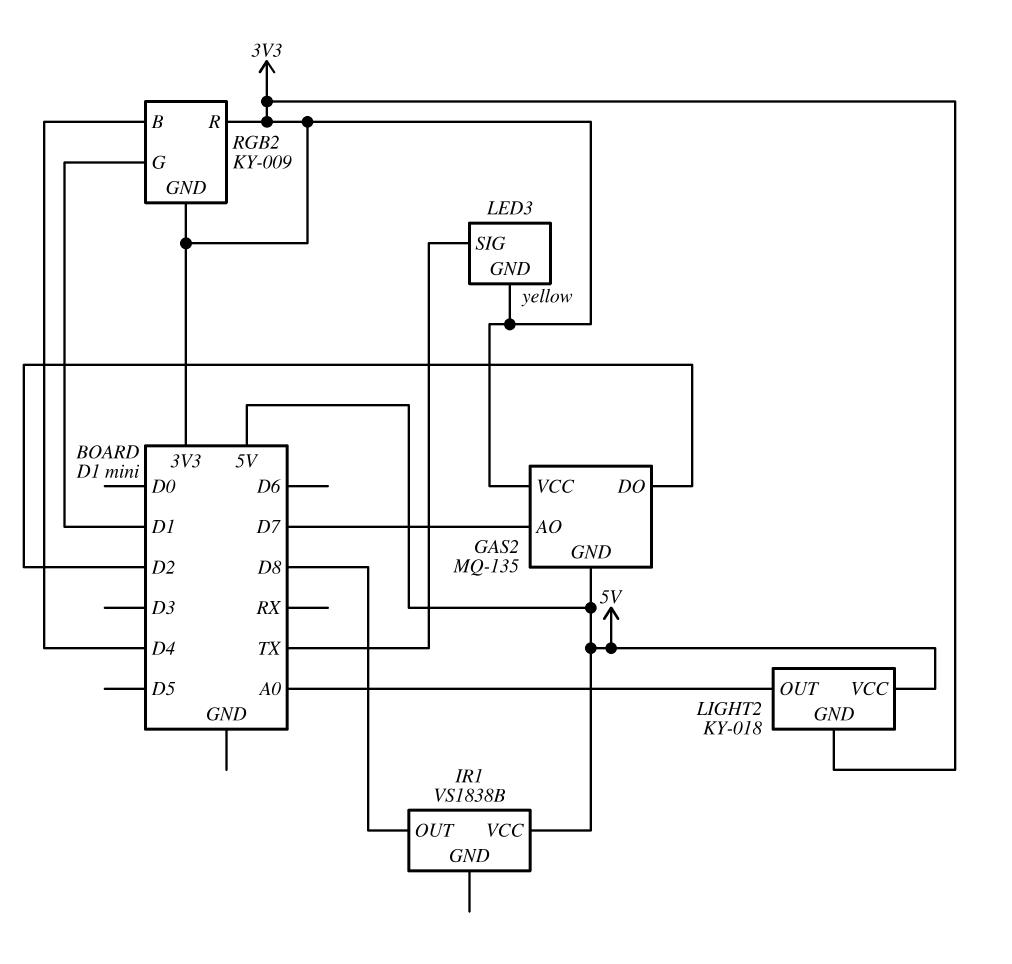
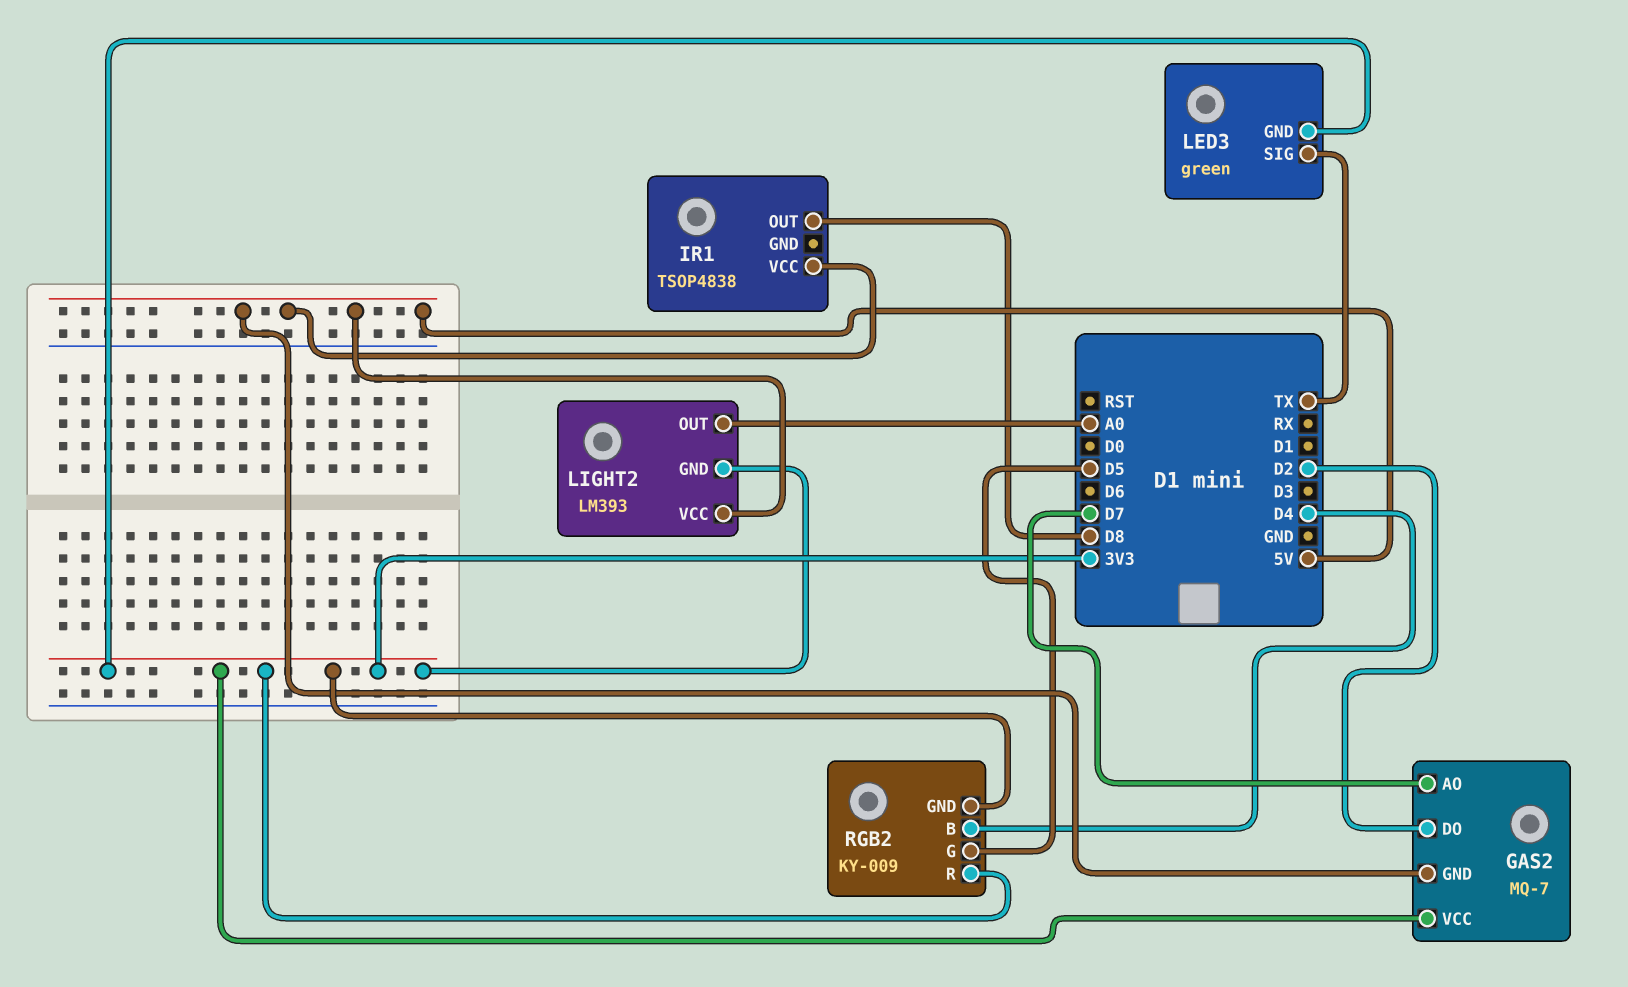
GAS2: MQ-135 -> MQ-7
IR1: VS1838B -> TSOP4838
LED3: yellow -> green
LIGHT2: KY-018 -> LM393
RGB2 pin G: D1 -> D5

